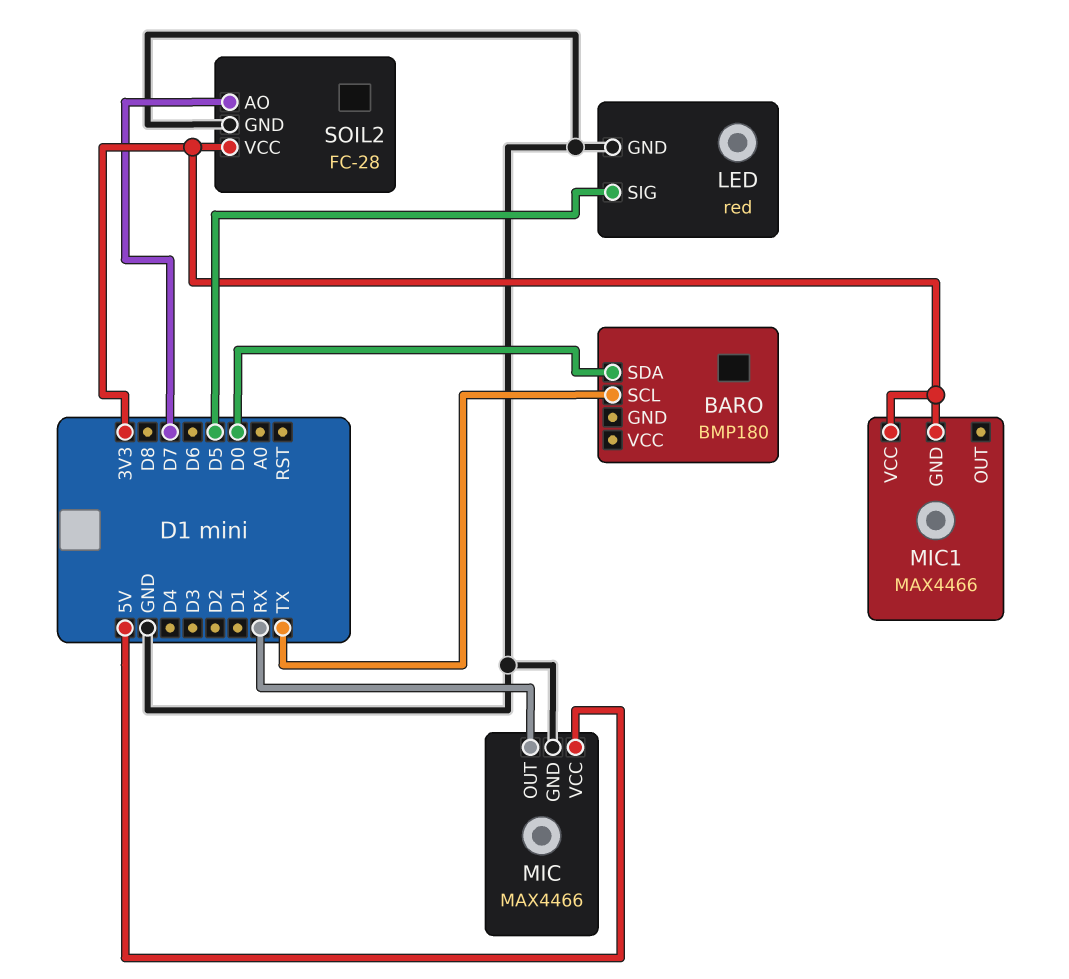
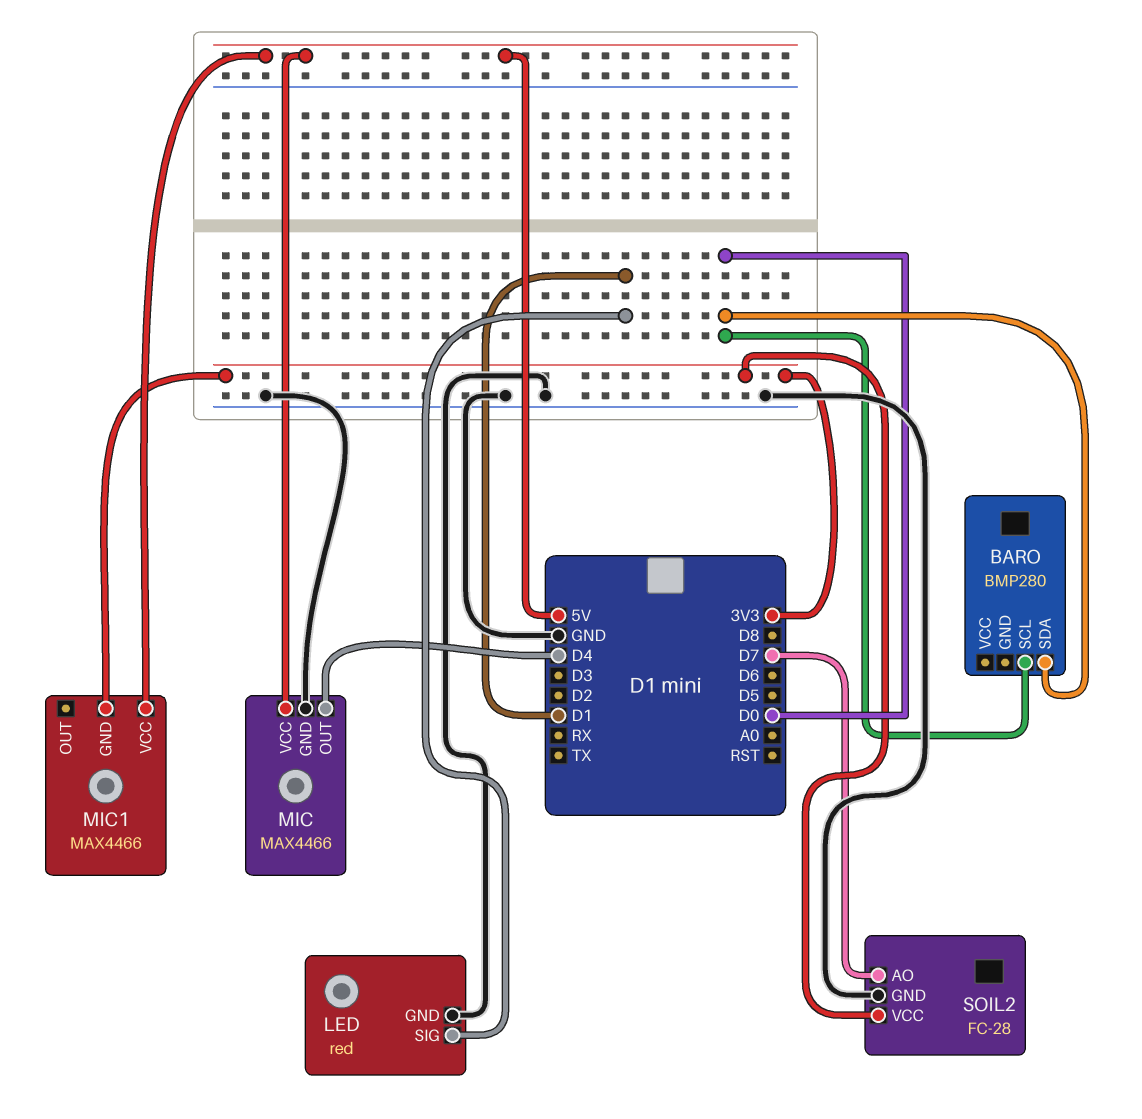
BARO: BMP180 -> BMP280
BARO pin SCL: TX -> D0
LED pin SIG: D5 -> D1
MIC pin OUT: RX -> D4
MIC1 pin VCC: 3V3 -> 5V

